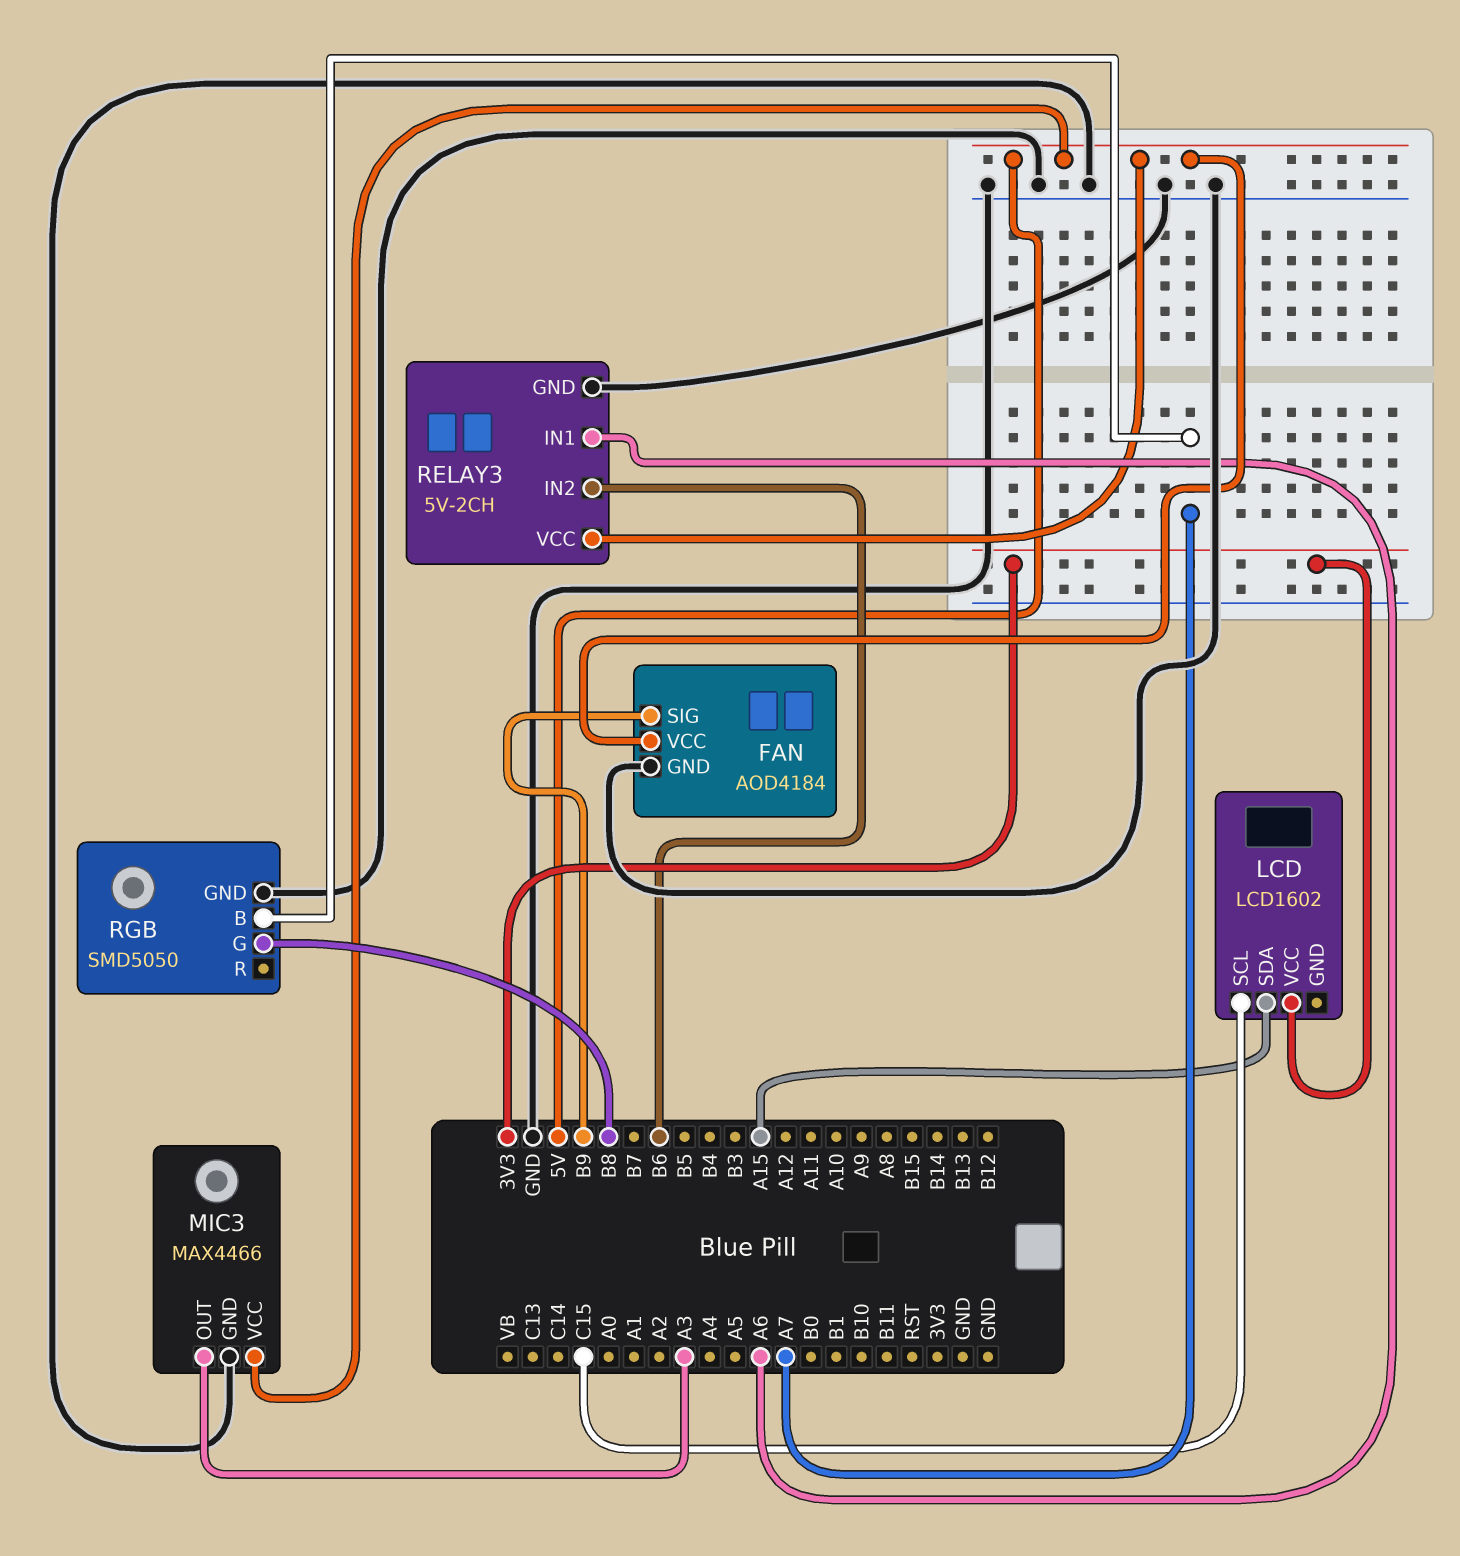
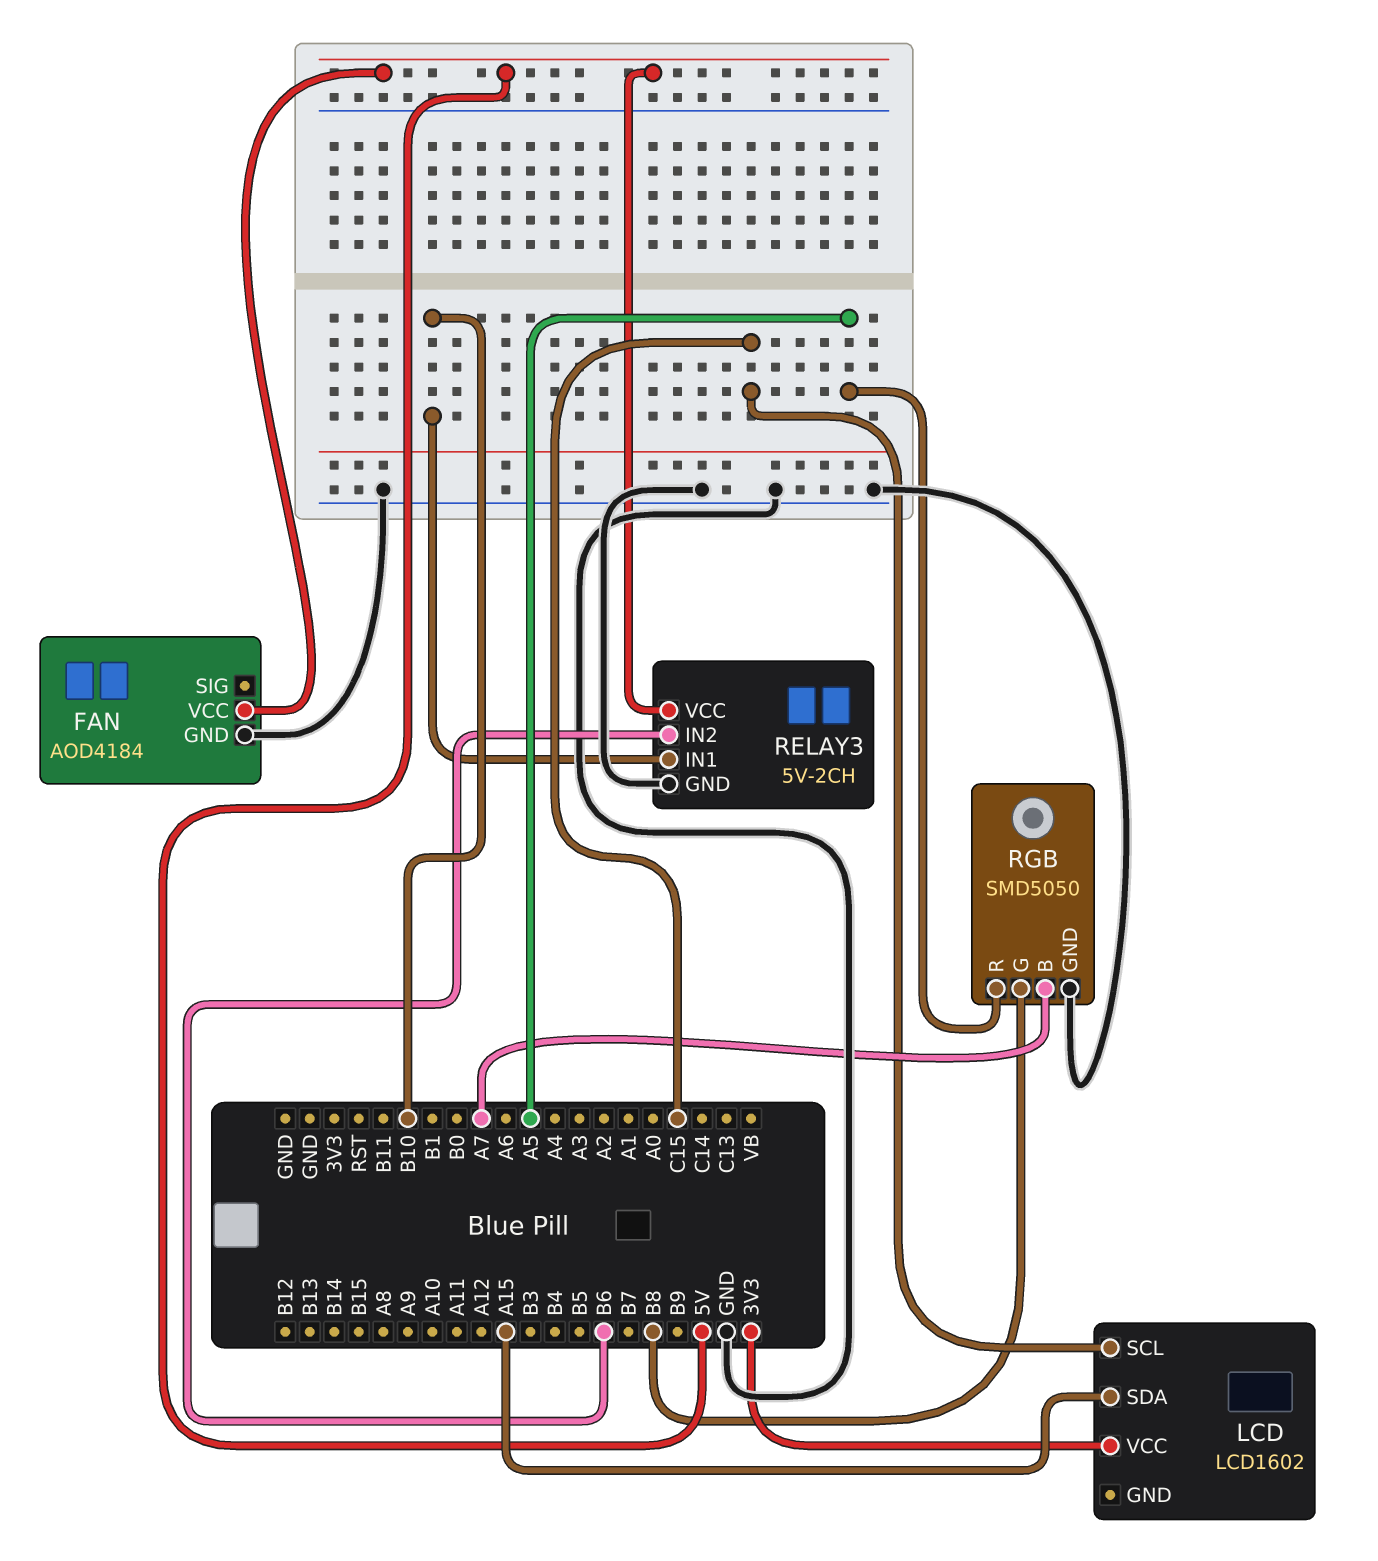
FAN pin SIG: B9 -> none
MIC3: MAX4466 -> none
MIC3 pin GND: GND -> none
MIC3 pin OUT: A3 -> none
MIC3 pin VCC: 5V -> none
RELAY3 pin IN1: A6 -> B10
RGB pin R: none -> A5

